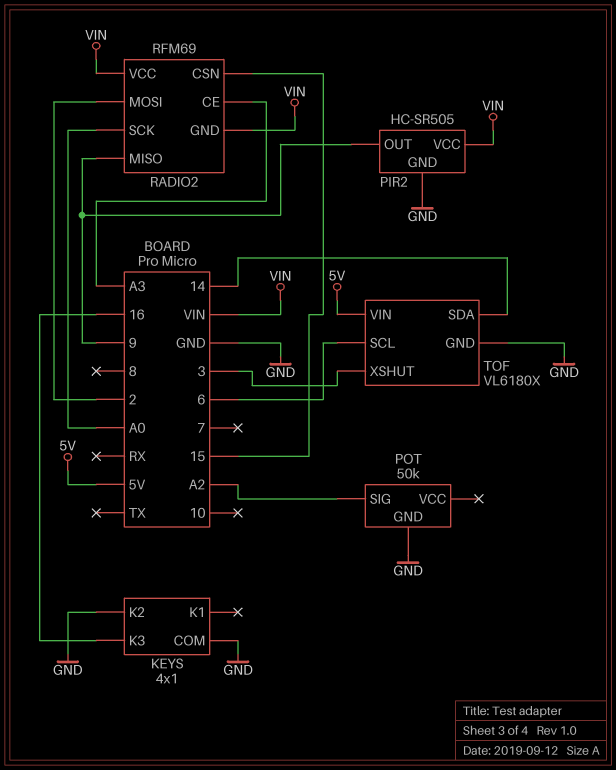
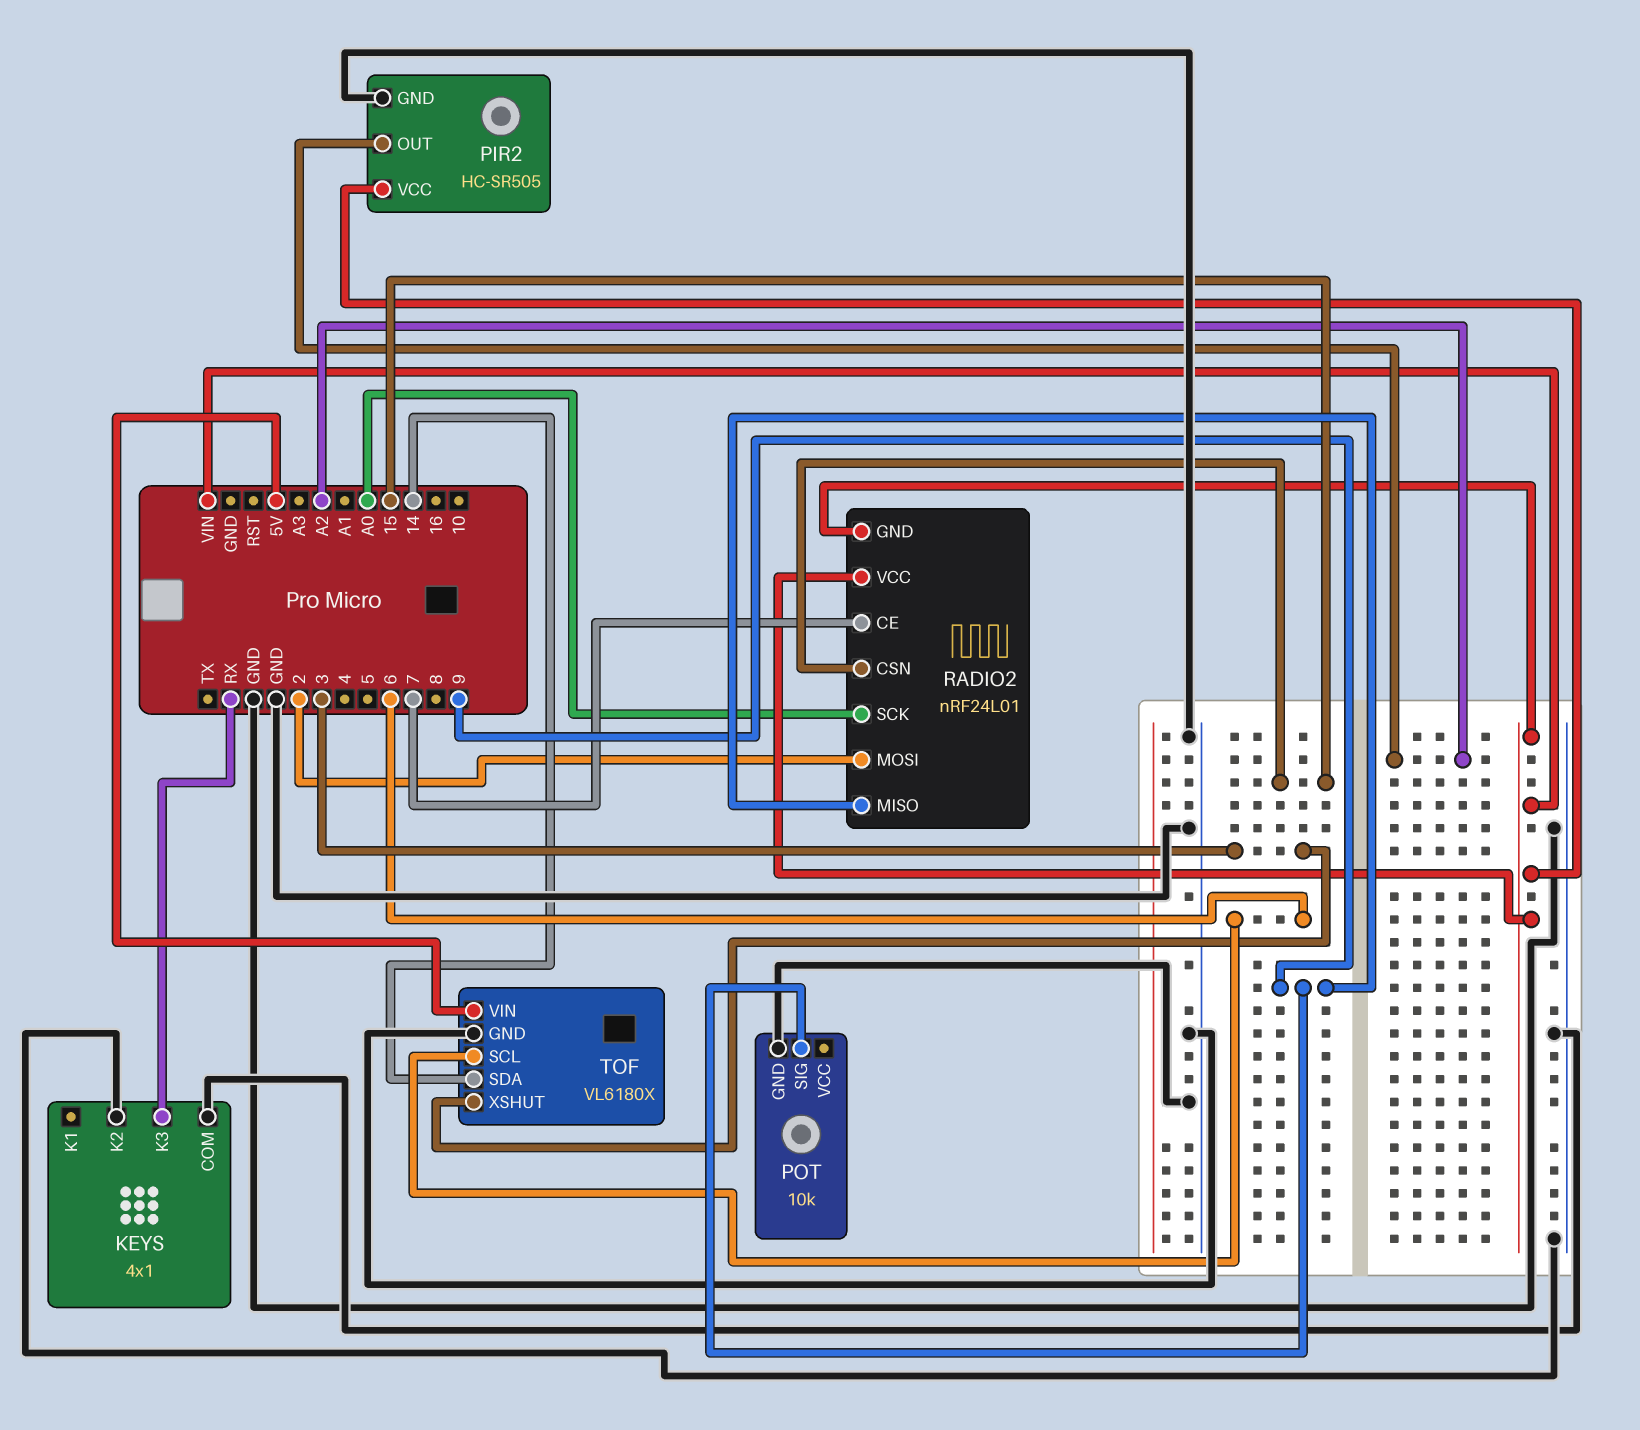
KEYS pin K3: 16 -> RX
PIR2 pin OUT: 9 -> A2
POT: 50k -> 10k
POT pin SIG: A2 -> 9
RADIO2: RFM69 -> nRF24L01
RADIO2 pin CE: A3 -> 7

